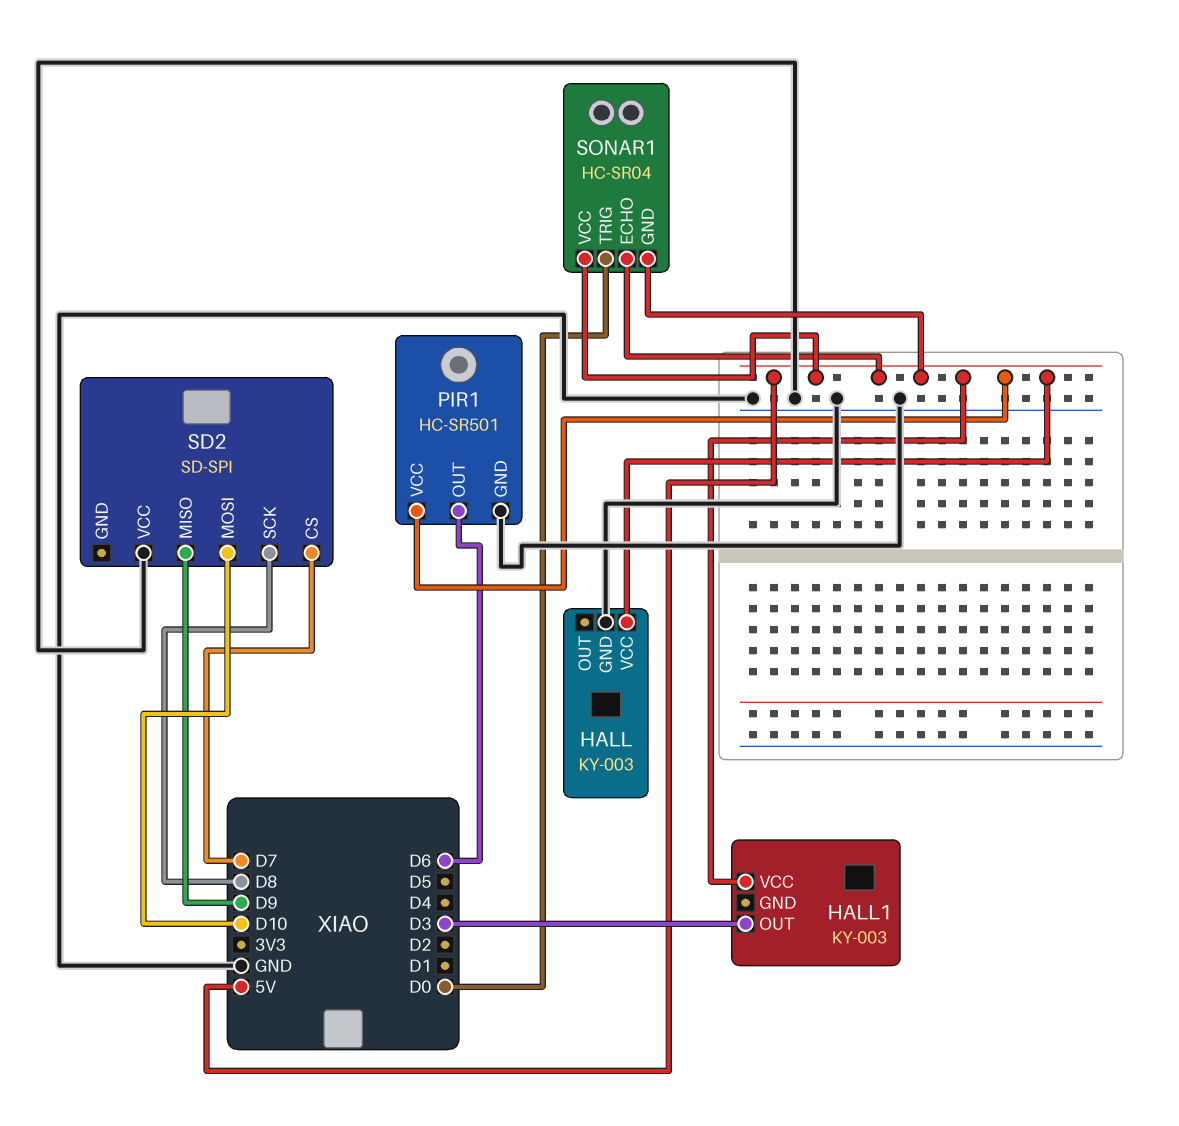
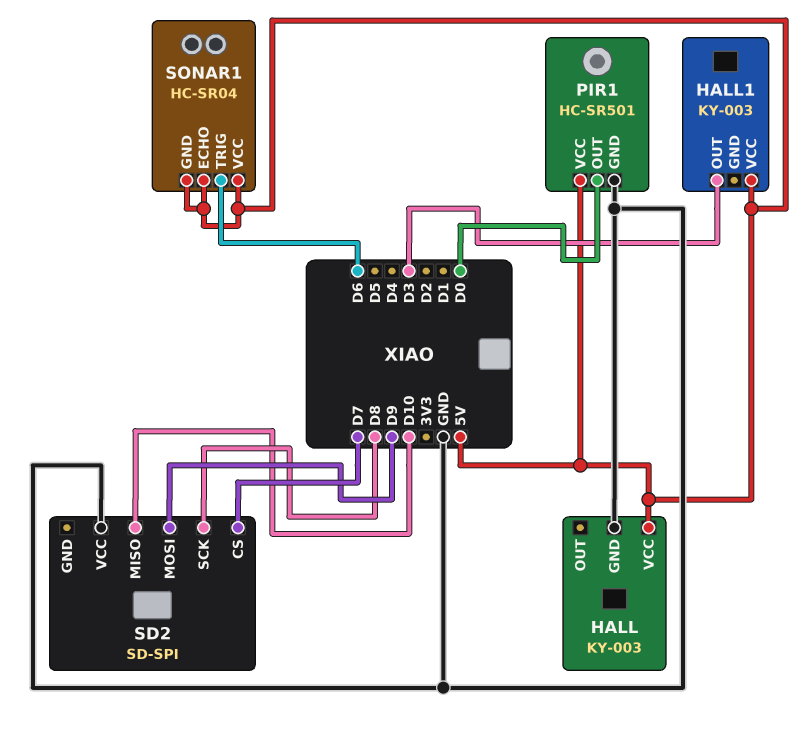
PIR1 pin OUT: D6 -> D0
SD2 pin MISO: D9 -> D10
SD2 pin MOSI: D10 -> D9
SONAR1 pin TRIG: D0 -> D6

